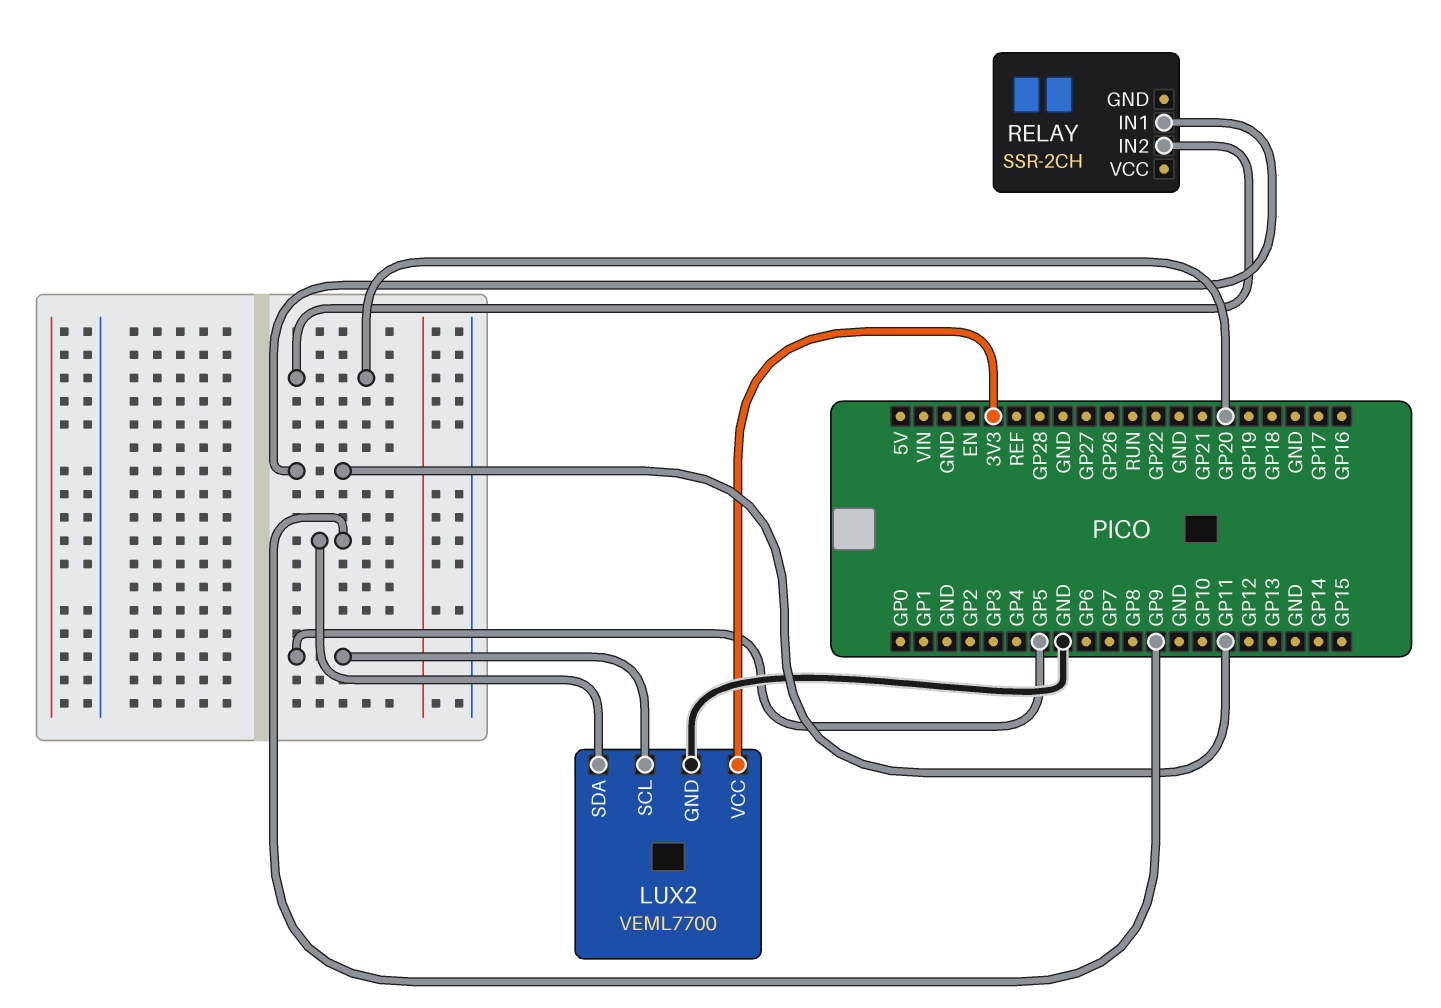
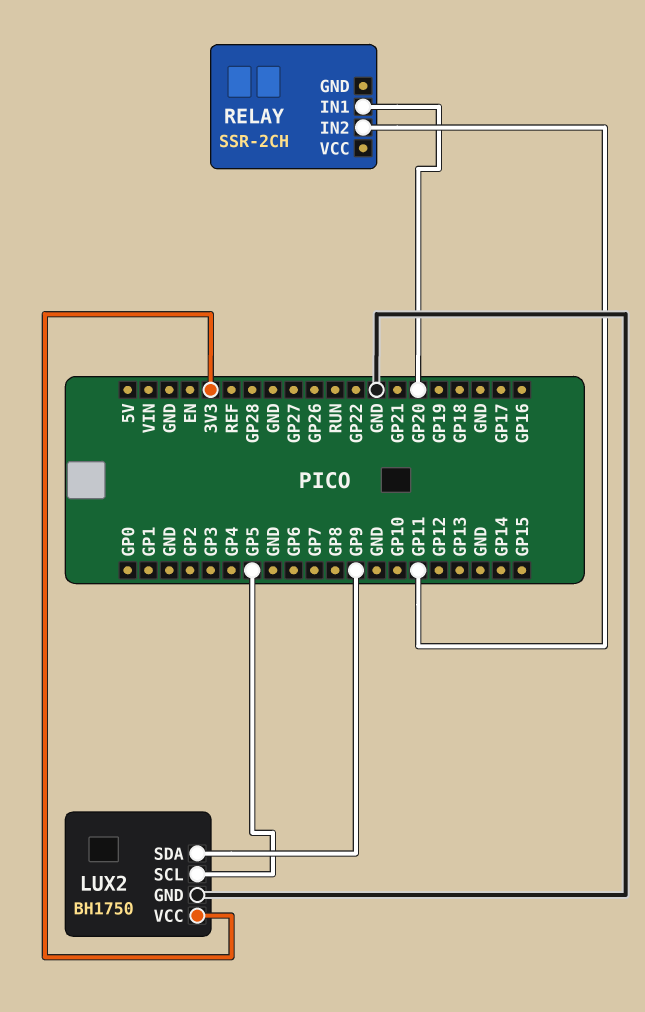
LUX2: VEML7700 -> BH1750
RELAY pin IN1: GP11 -> GP20
RELAY pin IN2: GP20 -> GP11

